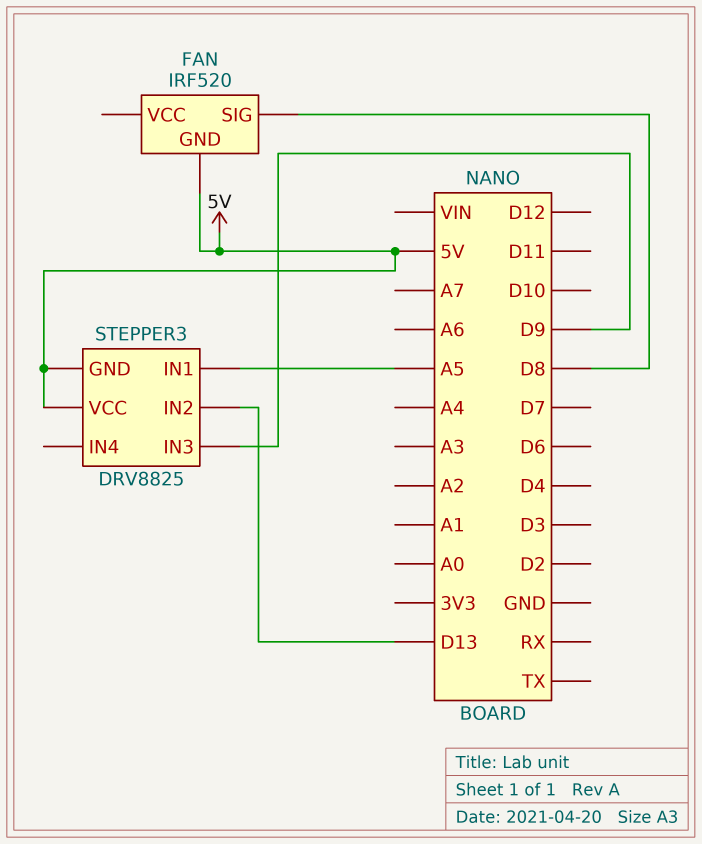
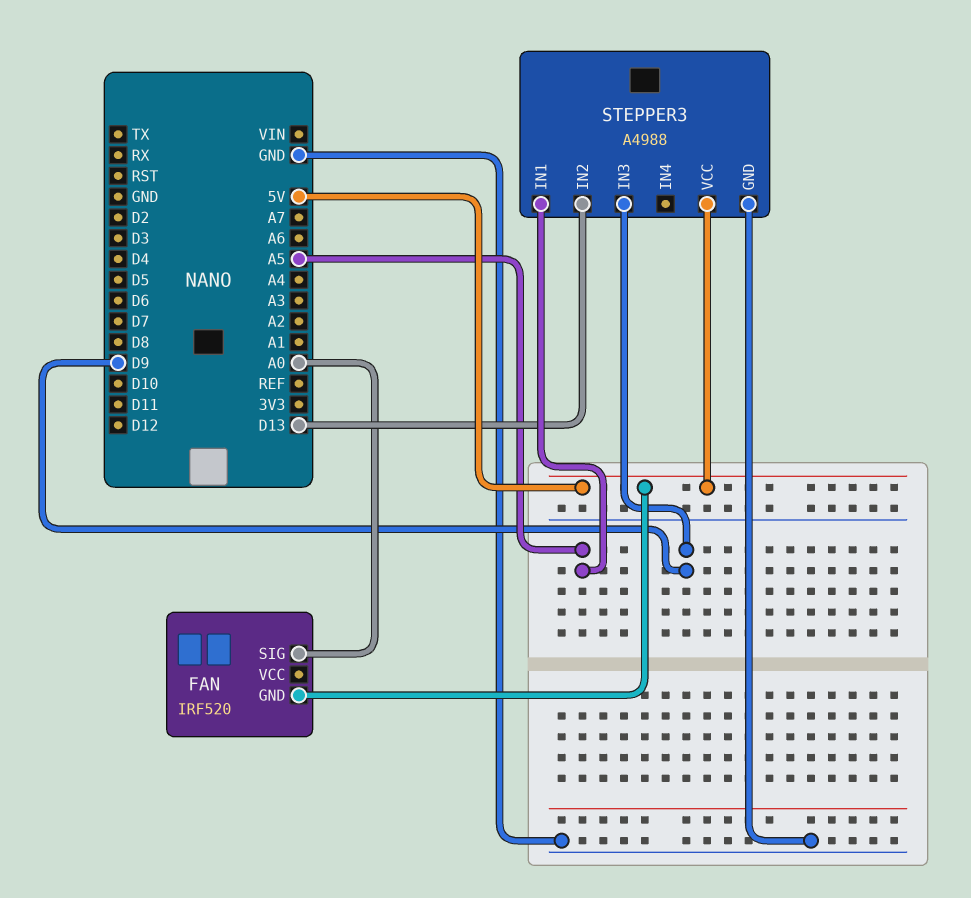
FAN pin SIG: D8 -> A0
STEPPER3: DRV8825 -> A4988
STEPPER3 pin GND: 5V -> GND

